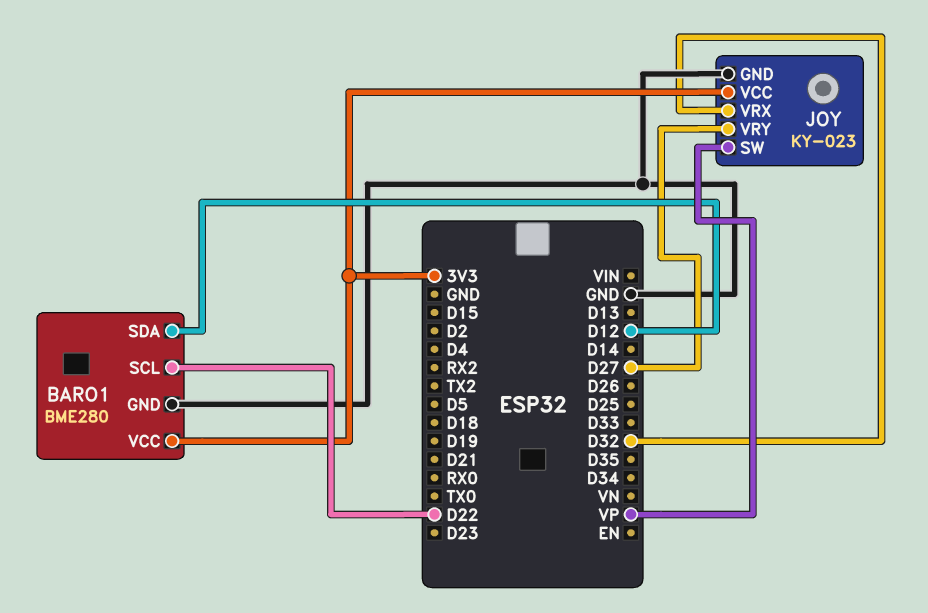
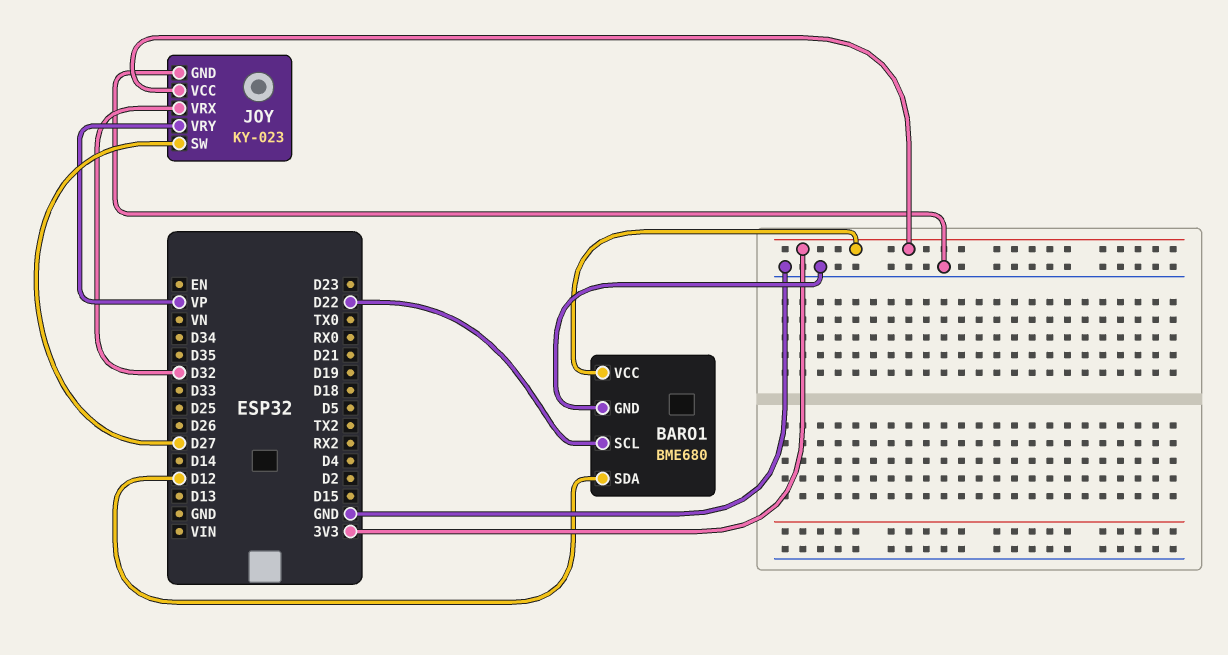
BARO1: BME280 -> BME680
JOY pin SW: VP -> D27
JOY pin VRY: D27 -> VP

